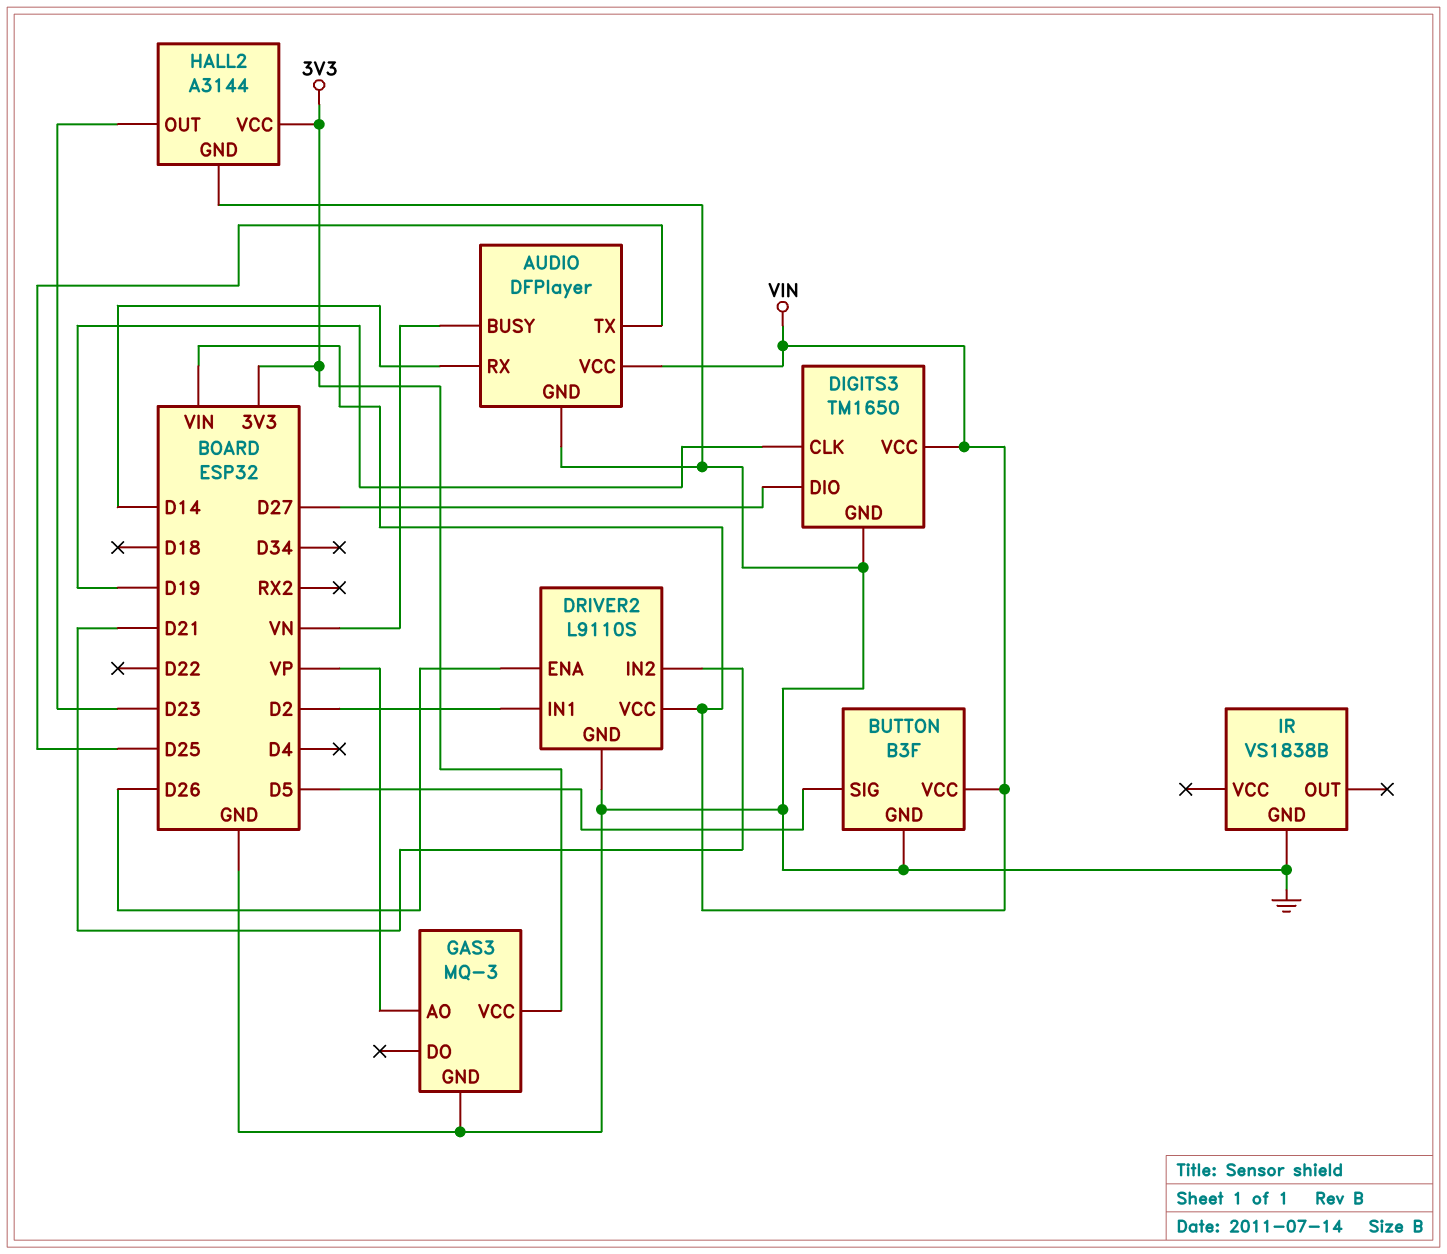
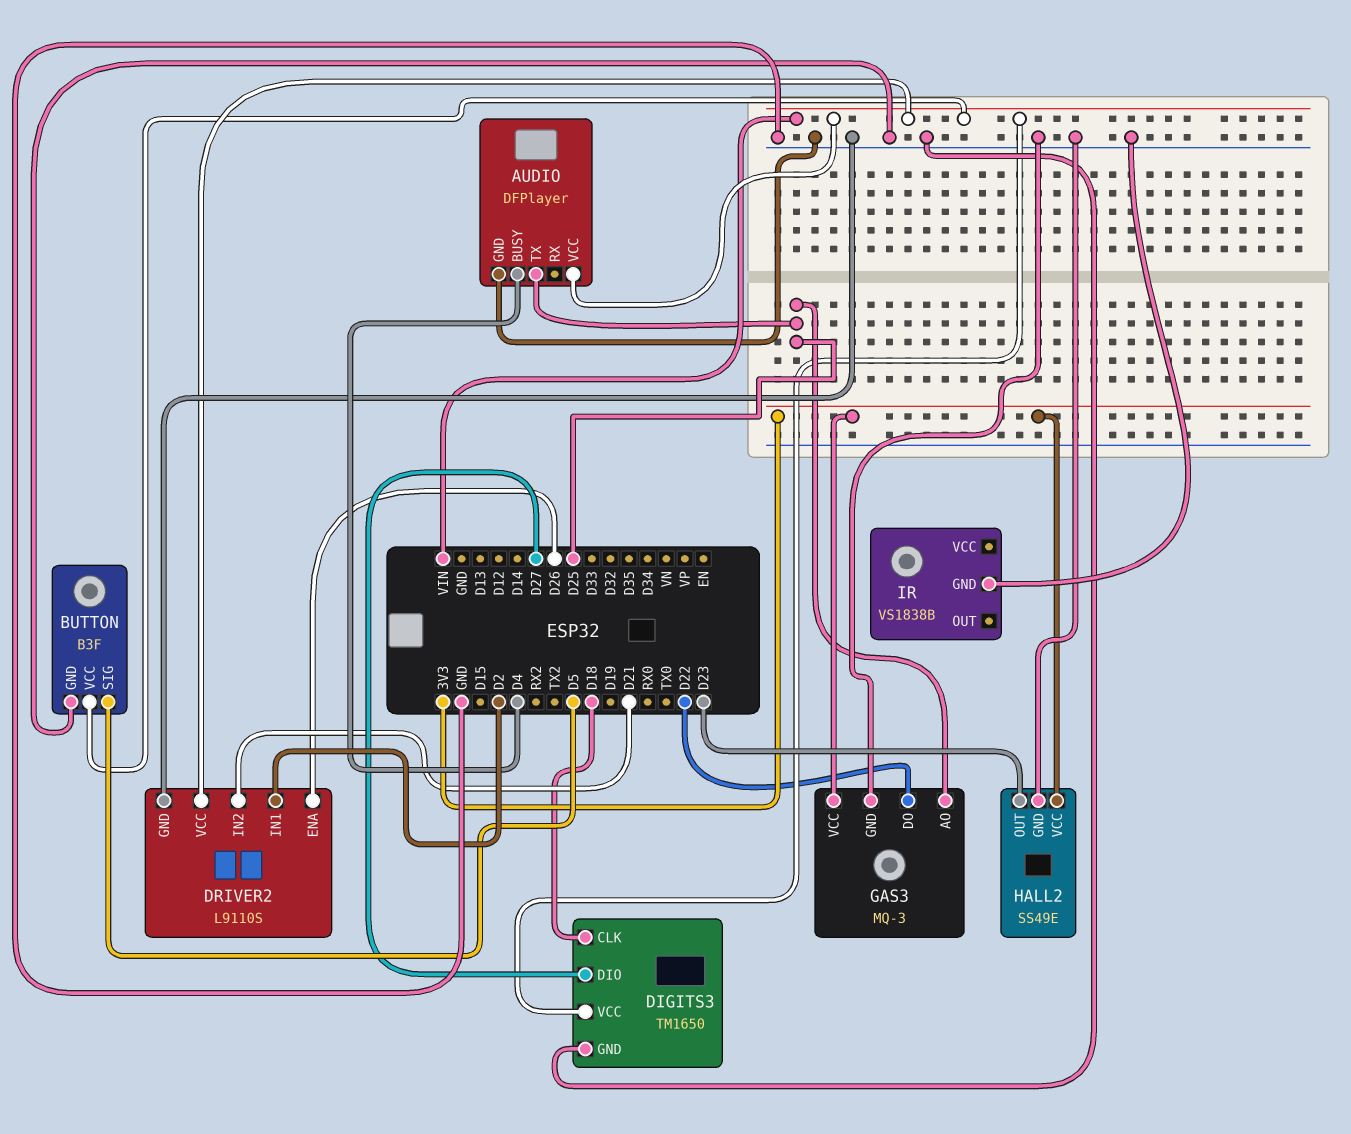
AUDIO pin BUSY: VN -> D4
AUDIO pin RX: D14 -> none
DIGITS3 pin CLK: D19 -> D18
GAS3 pin AO: VP -> D25
GAS3 pin DO: none -> D22
HALL2: A3144 -> SS49E

